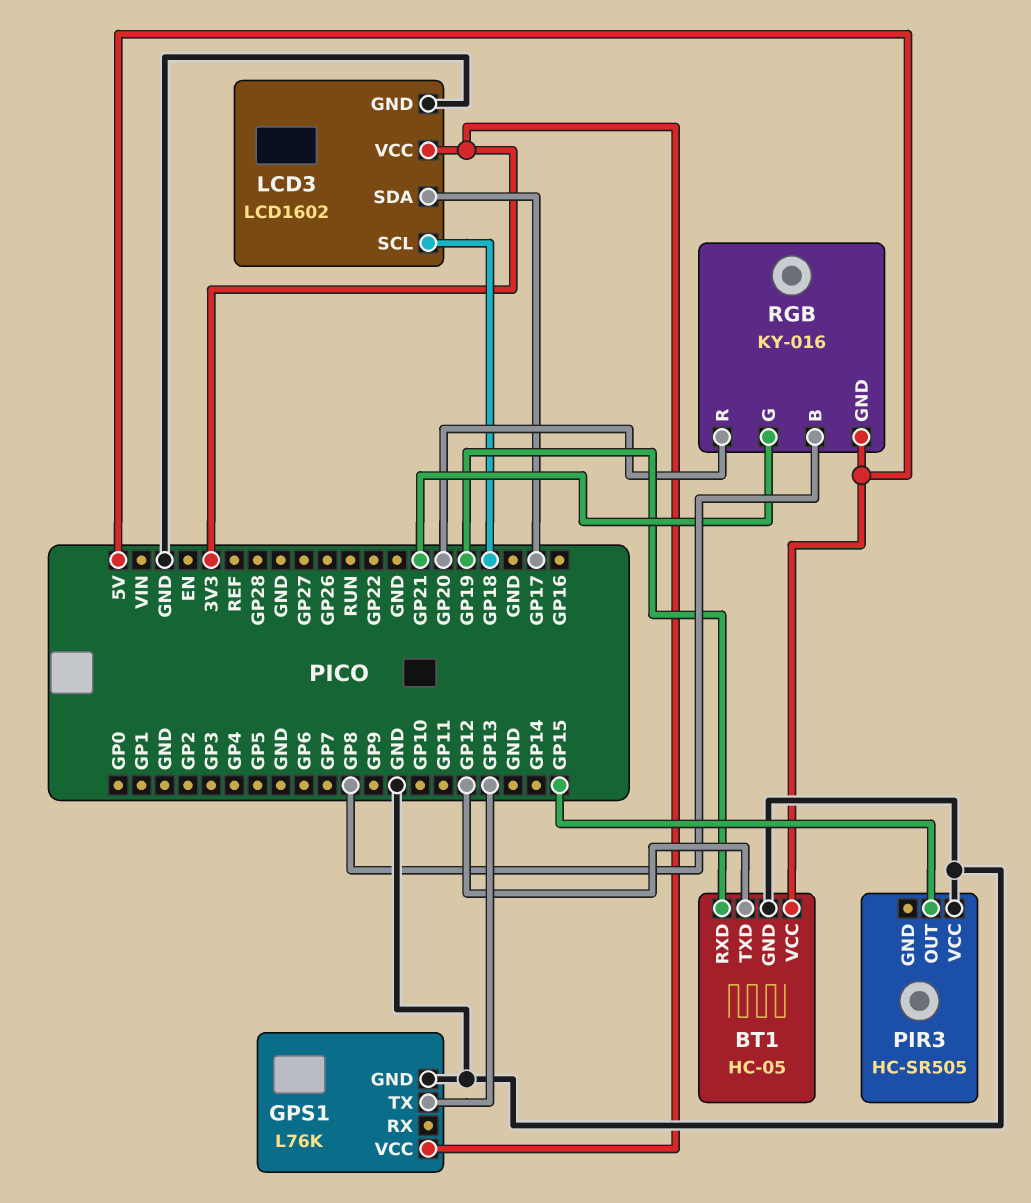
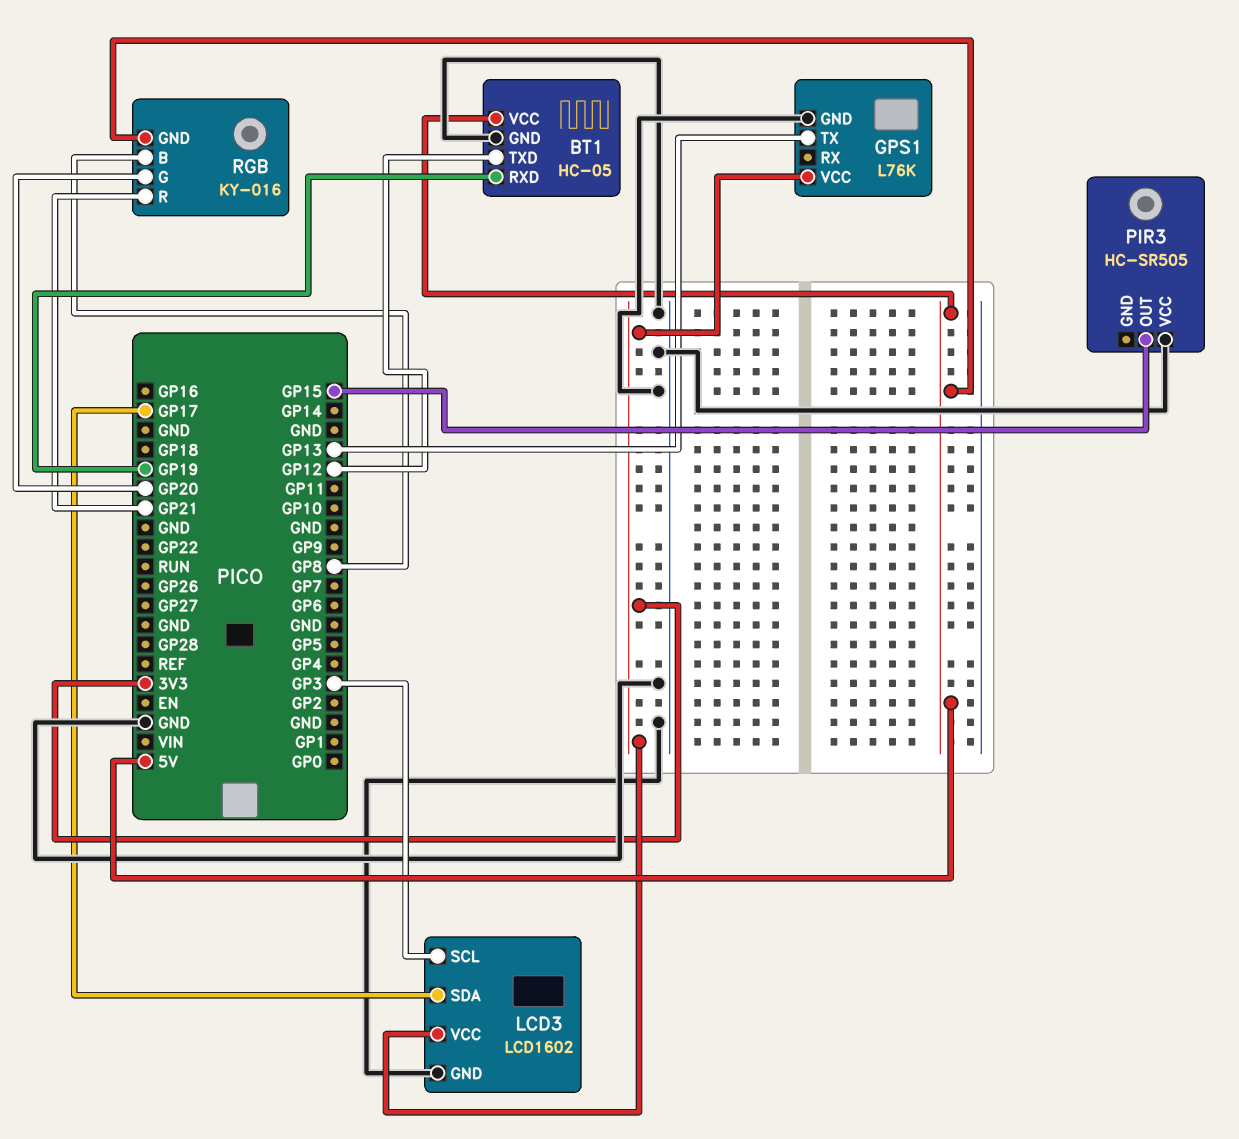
LCD3 pin SCL: GP18 -> GP3
RGB pin G: GP21 -> GP20
RGB pin R: GP20 -> GP21

